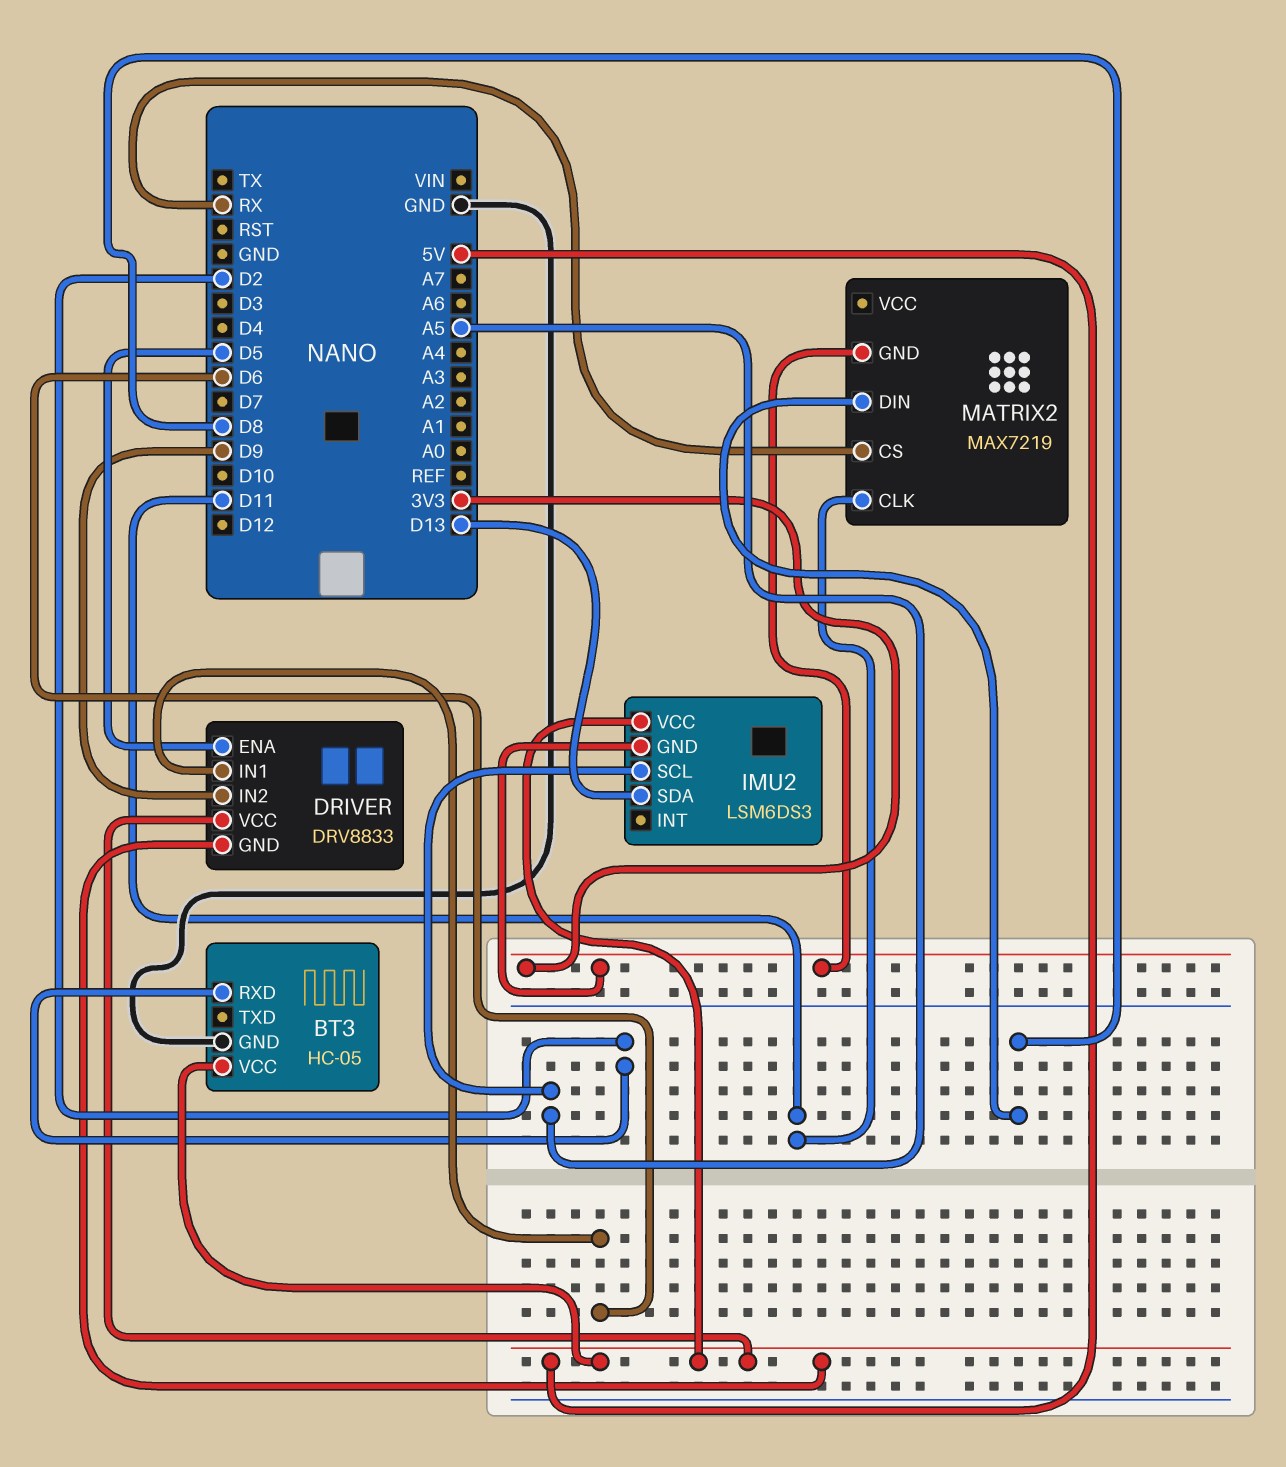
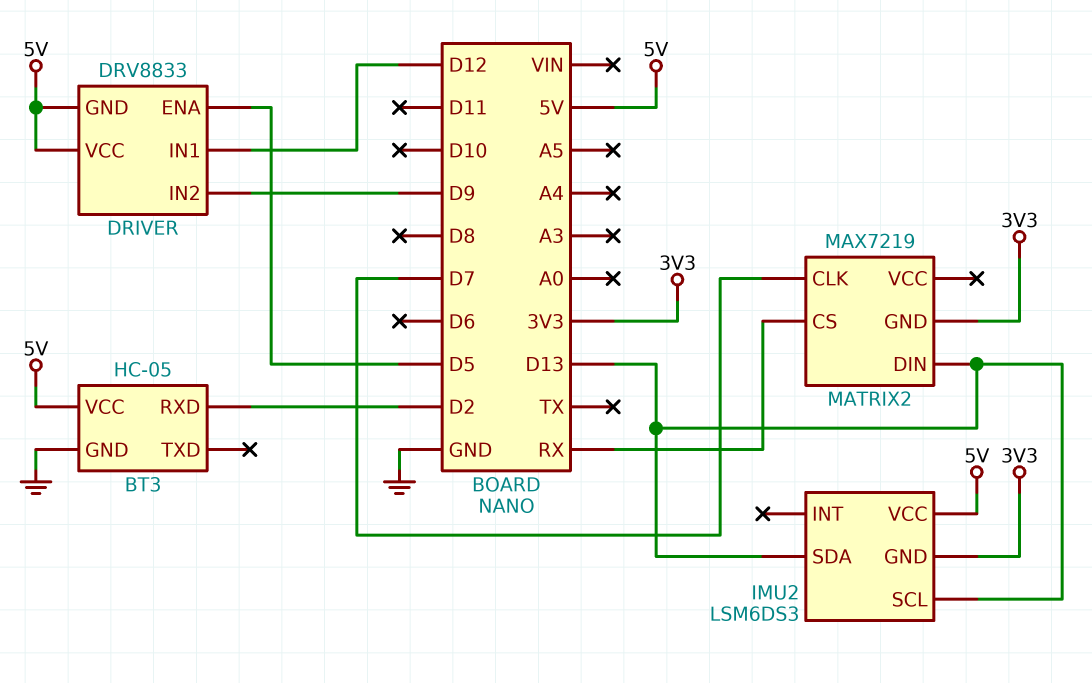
DRIVER pin IN1: D6 -> D12
IMU2 pin SCL: A5 -> D13
MATRIX2 pin CLK: D11 -> D7
MATRIX2 pin DIN: D8 -> D13

